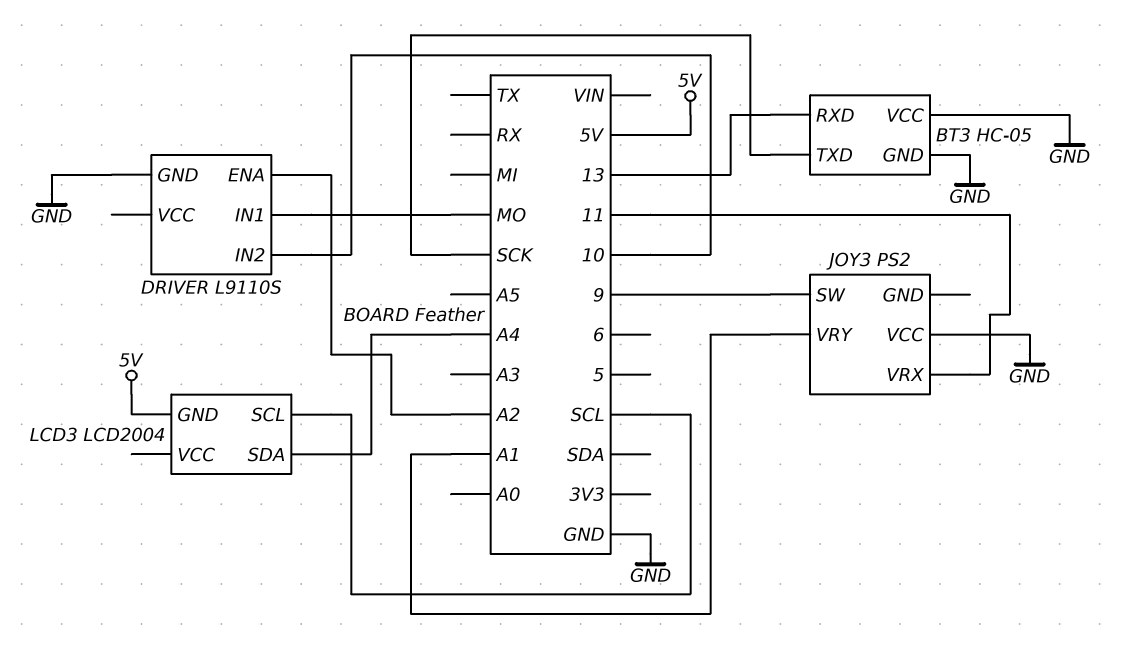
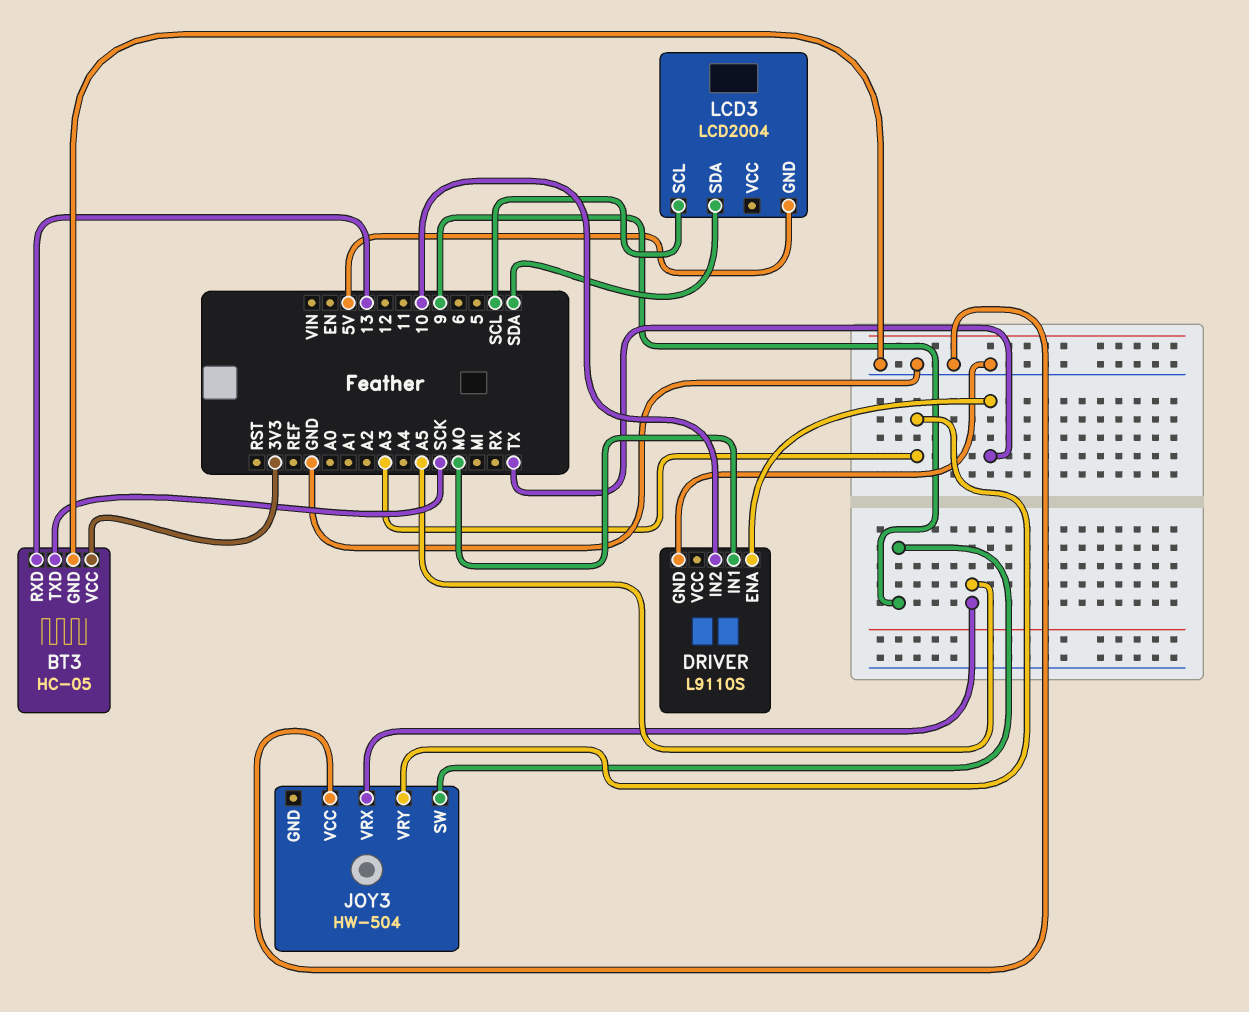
BT3 pin VCC: GND -> 3V3
DRIVER pin ENA: A2 -> TX
JOY3: PS2 -> HW-504
JOY3 pin VRX: 11 -> A5
JOY3 pin VRY: A1 -> A3
LCD3 pin SDA: A4 -> SDA

